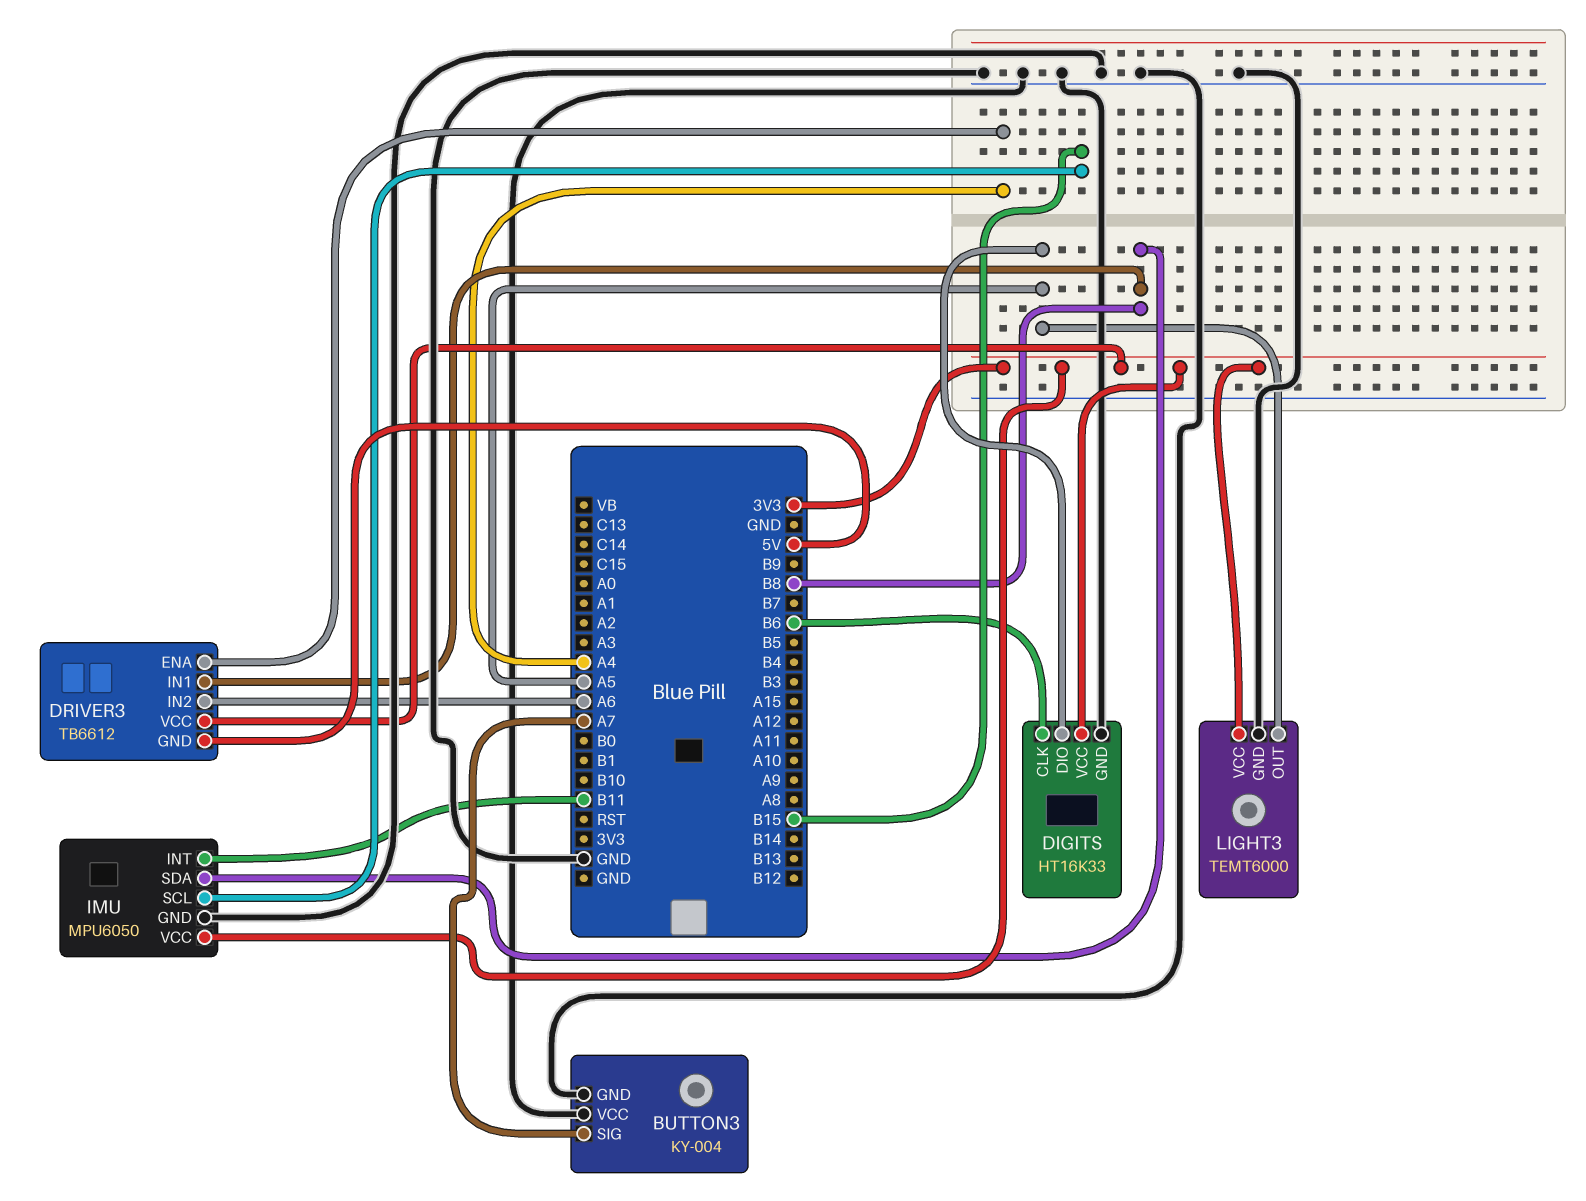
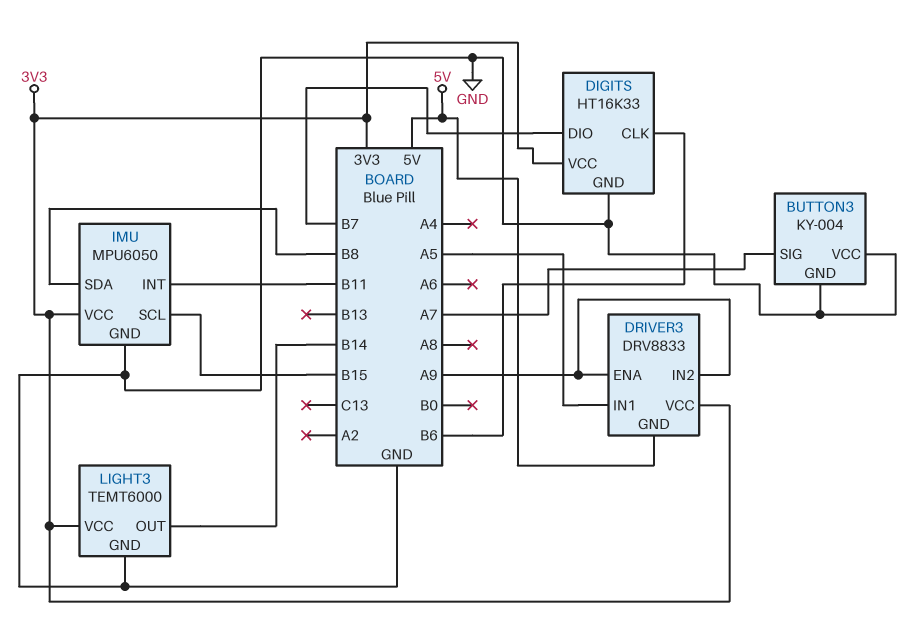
DIGITS pin DIO: A5 -> B7
DRIVER3: TB6612 -> DRV8833
DRIVER3 pin ENA: A4 -> A9
DRIVER3 pin IN1: B8 -> A5
DRIVER3 pin IN2: A6 -> A9
LIGHT3 pin OUT: A5 -> B14

